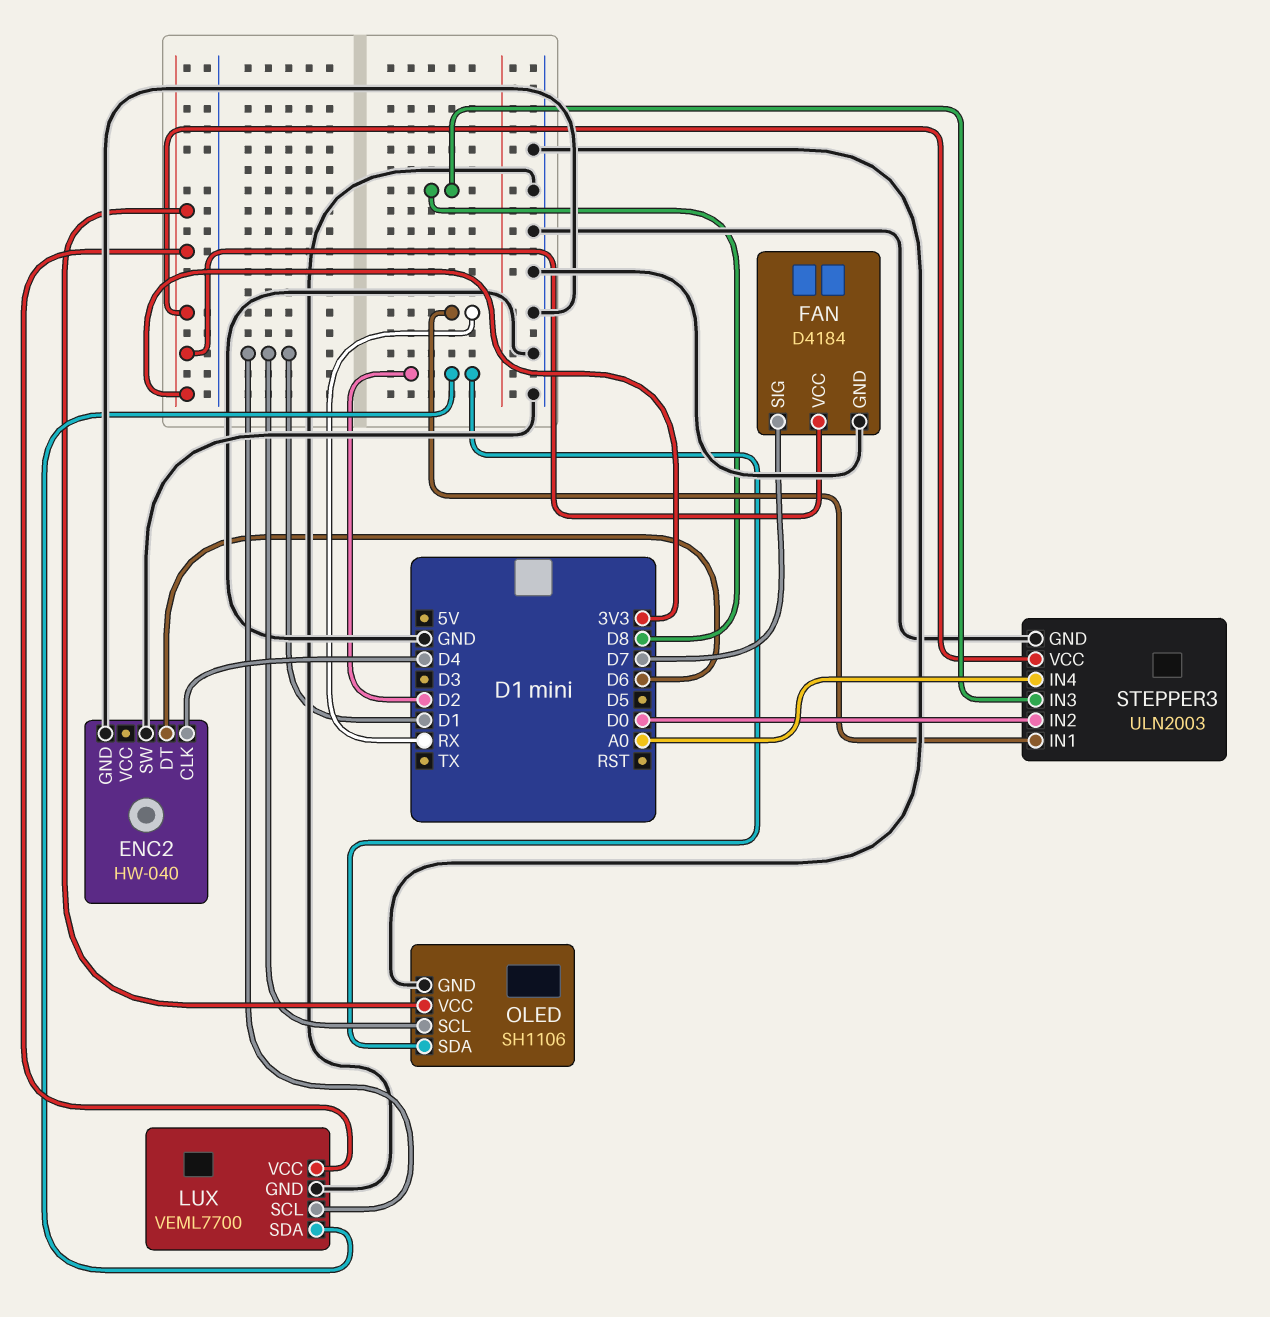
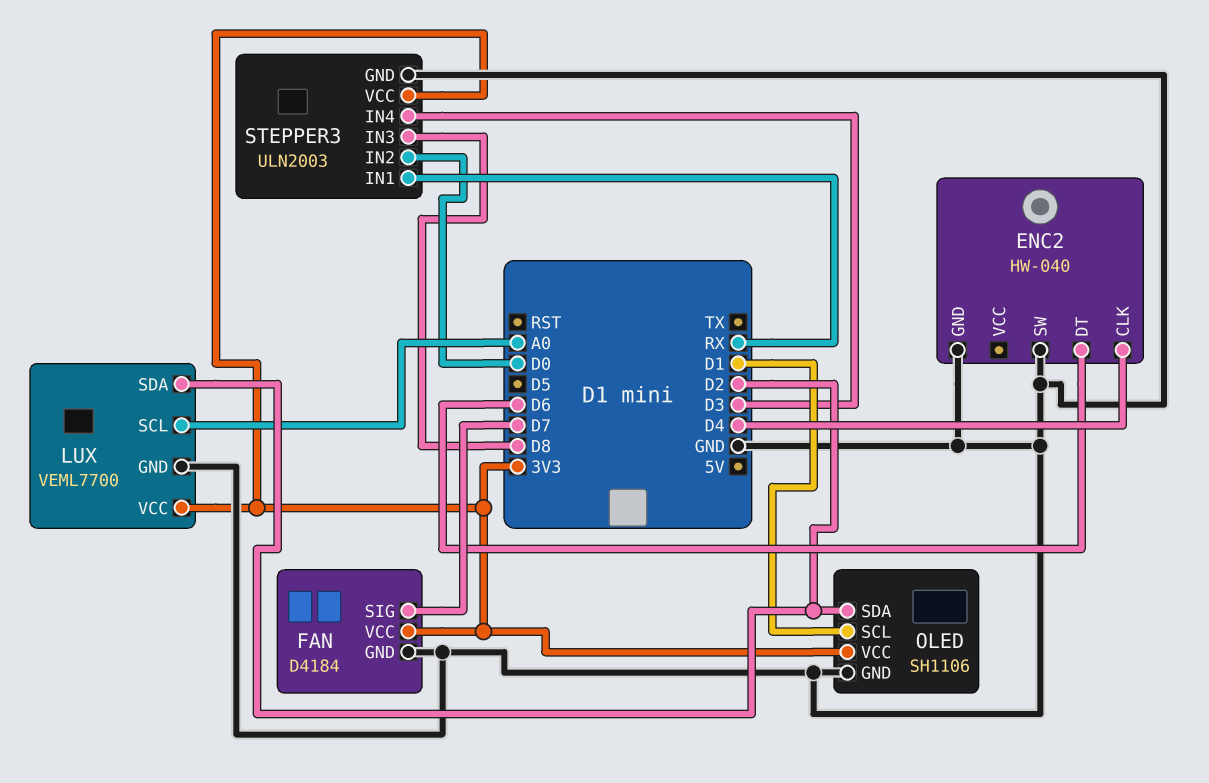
LUX pin SCL: D1 -> A0
STEPPER3 pin IN4: A0 -> D3

